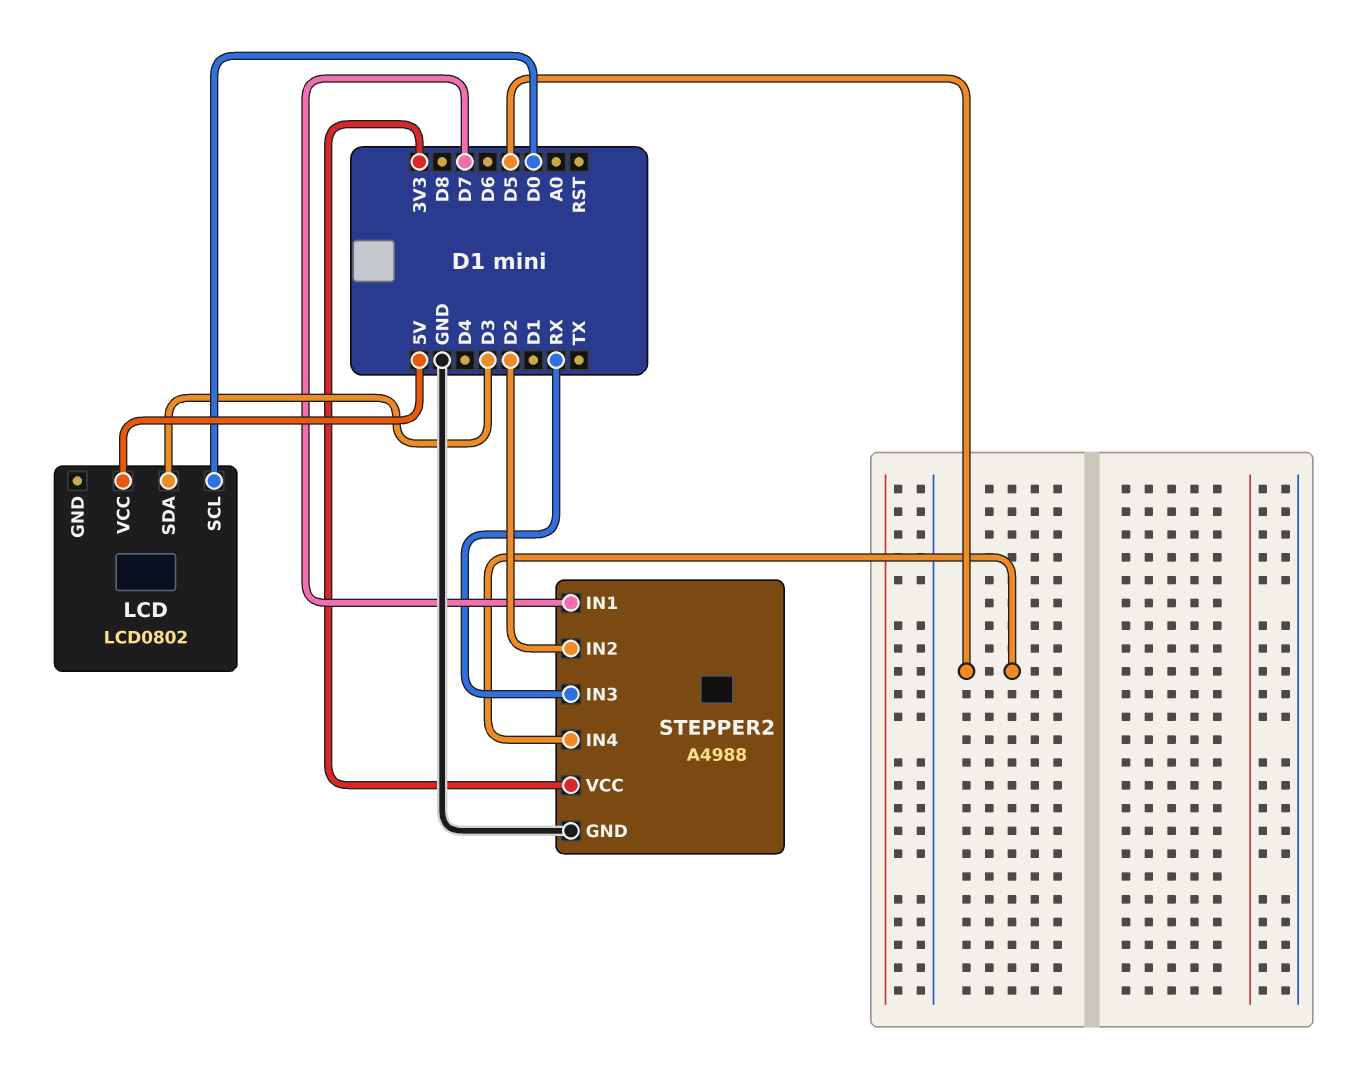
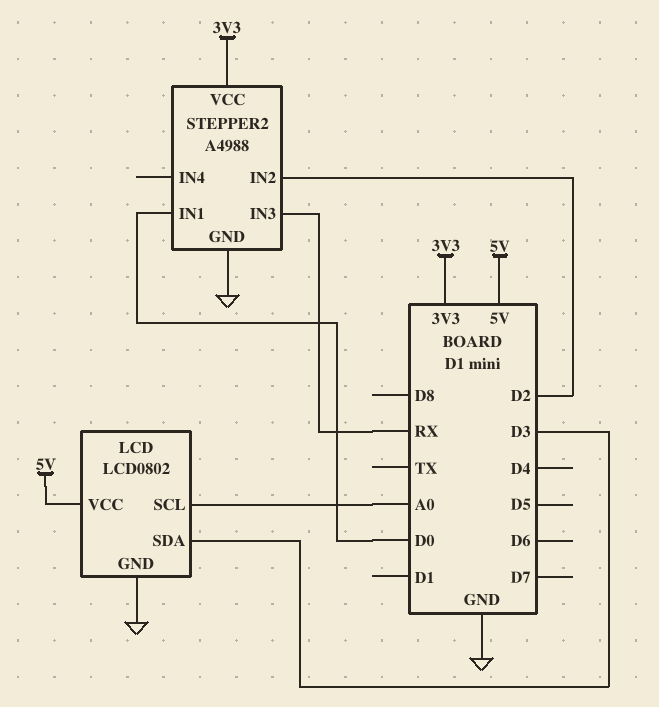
LCD pin GND: none -> GND
LCD pin SCL: D0 -> A0
STEPPER2 pin IN1: D7 -> D0
STEPPER2 pin IN4: D5 -> none

